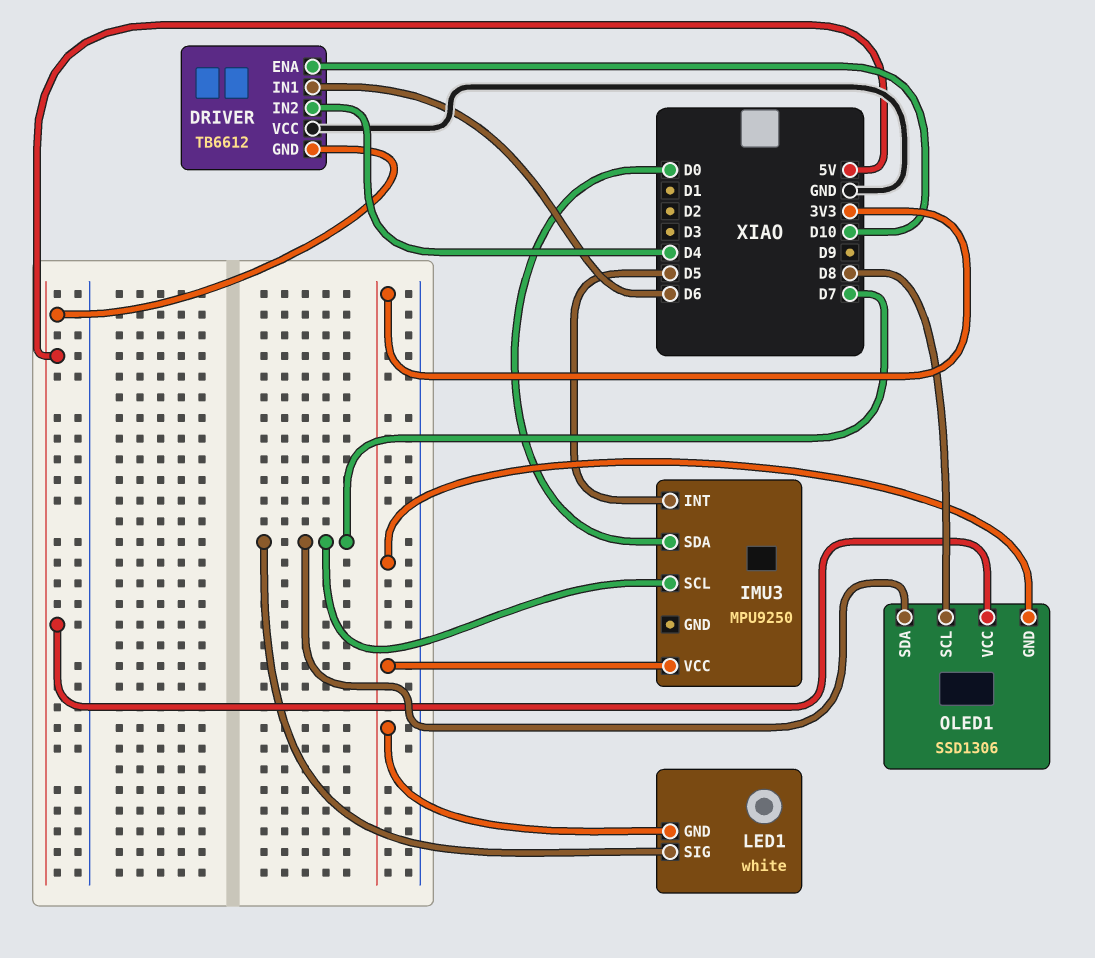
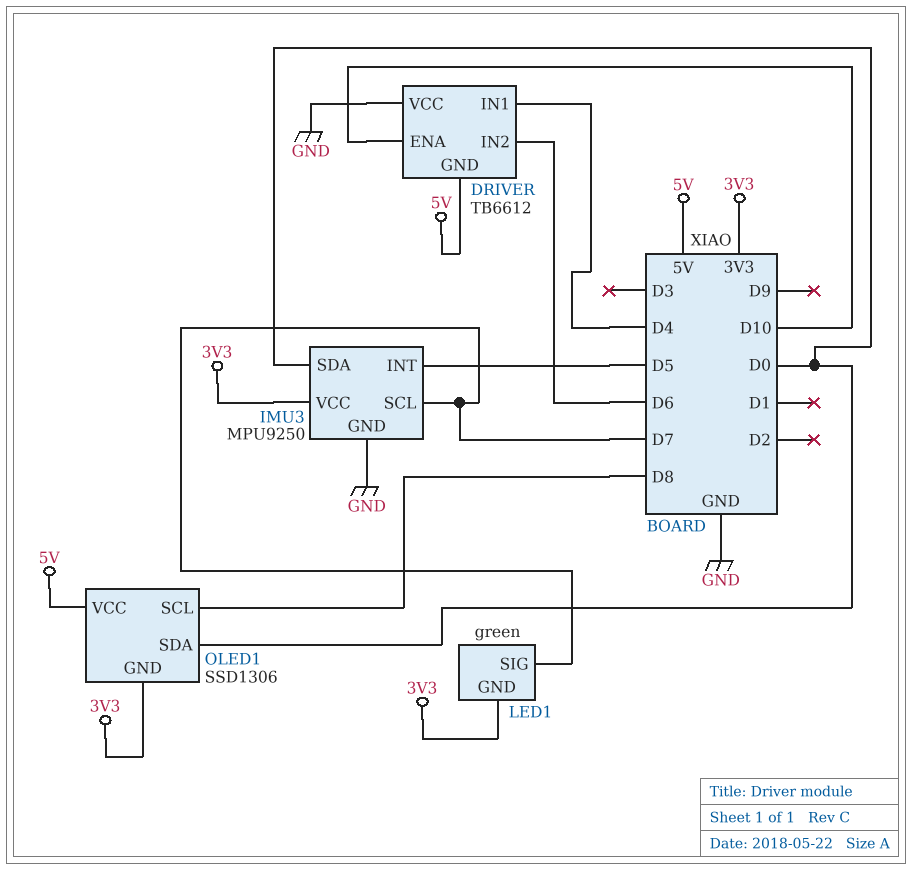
DRIVER pin IN1: D6 -> D4
DRIVER pin IN2: D4 -> D6
IMU3 pin GND: none -> GND
LED1: white -> green
OLED1 pin SDA: D7 -> D0

